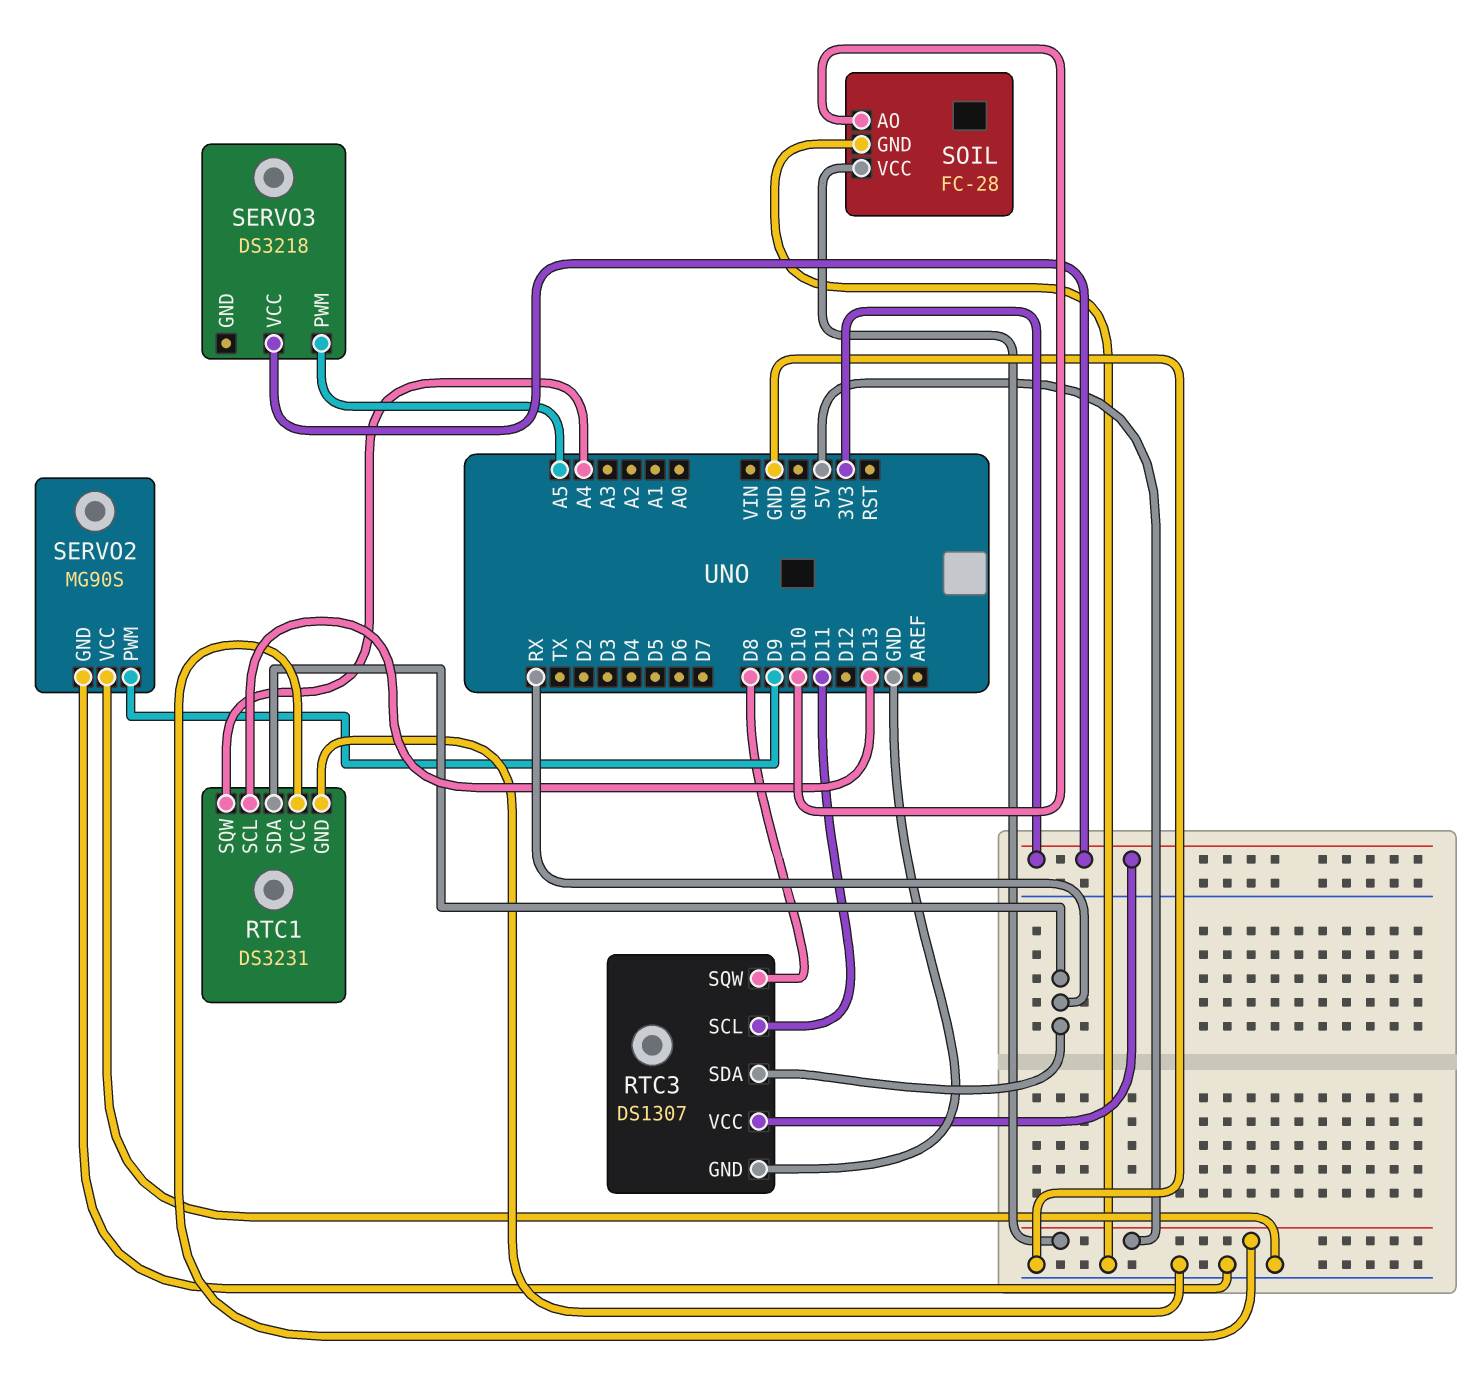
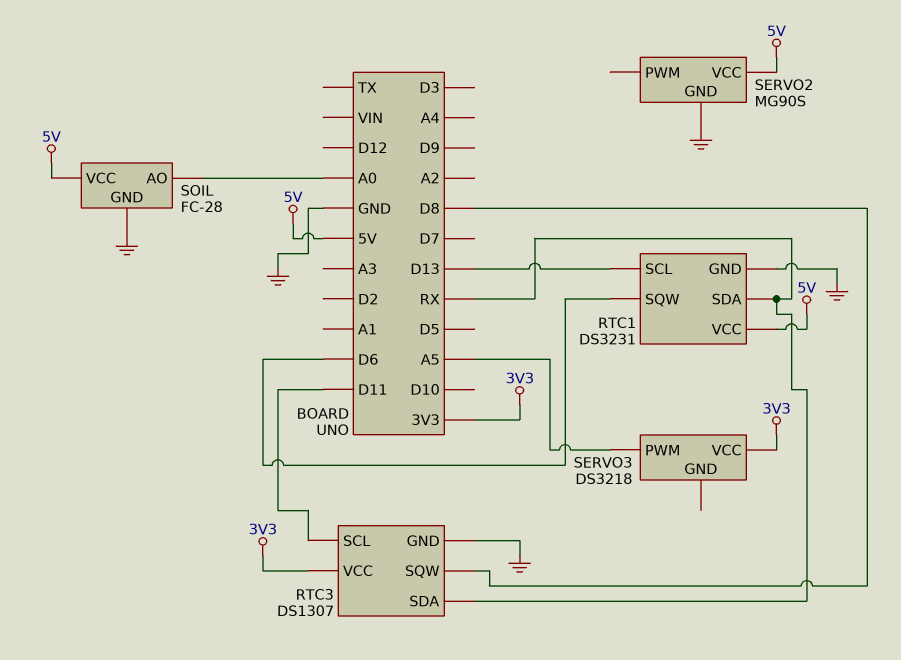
RTC1 pin SQW: A4 -> D6
SERVO2 pin PWM: D9 -> none
SERVO2 pin VCC: GND -> 5V
SOIL pin AO: D10 -> A0

